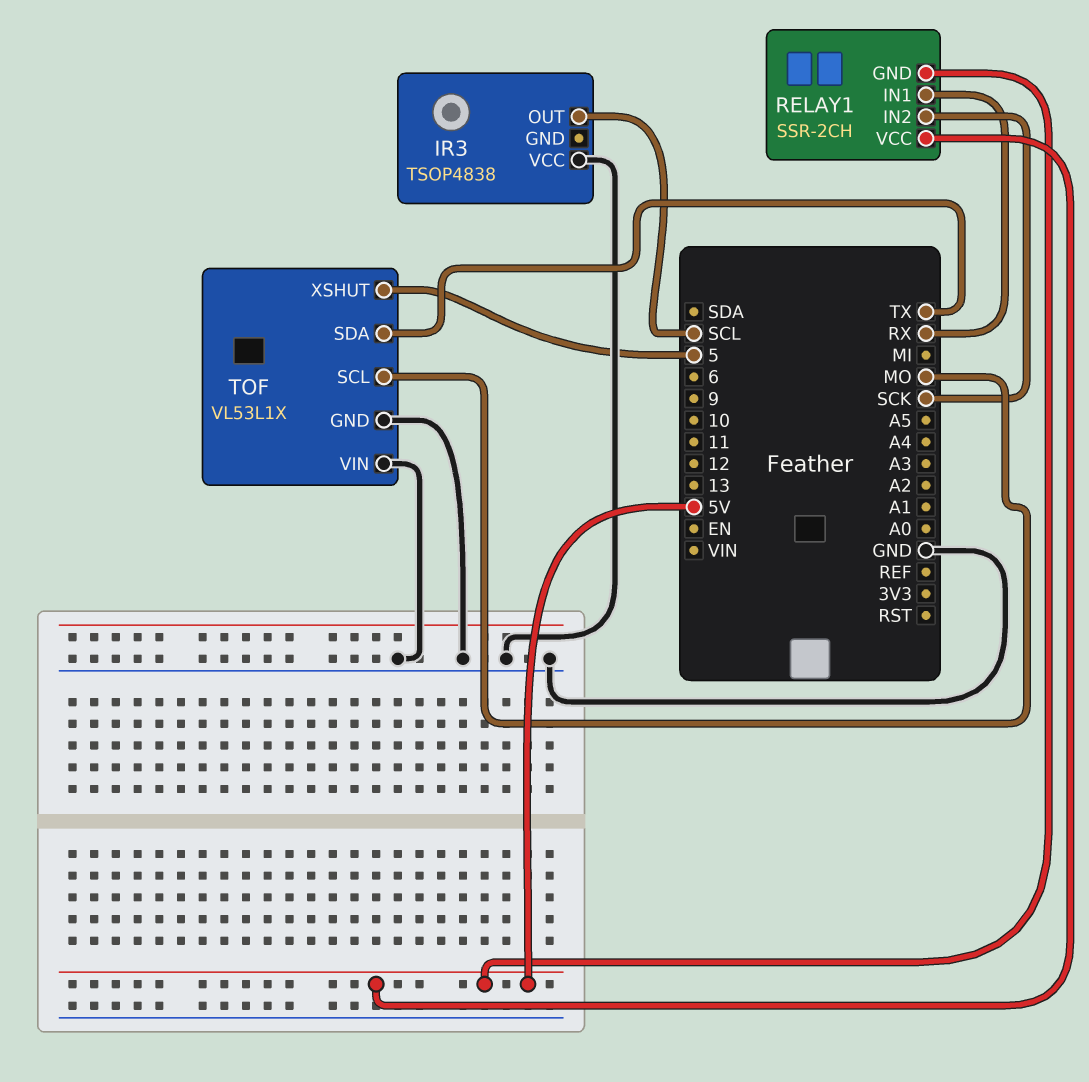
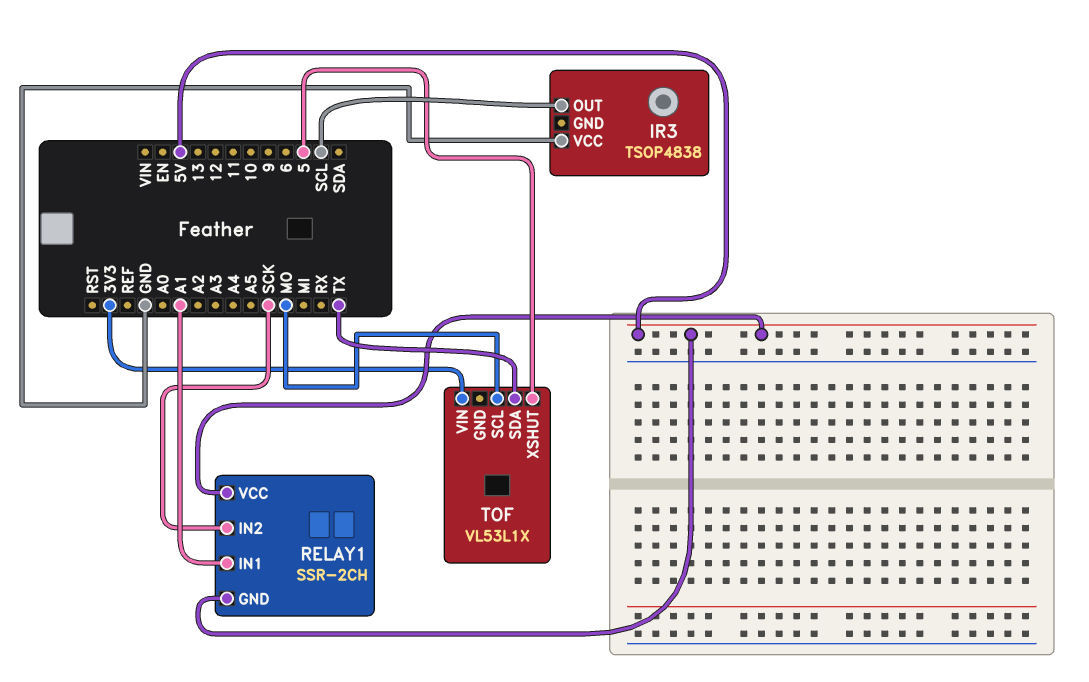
RELAY1 pin IN1: RX -> A1
TOF pin GND: GND -> none
TOF pin VIN: GND -> 3V3

